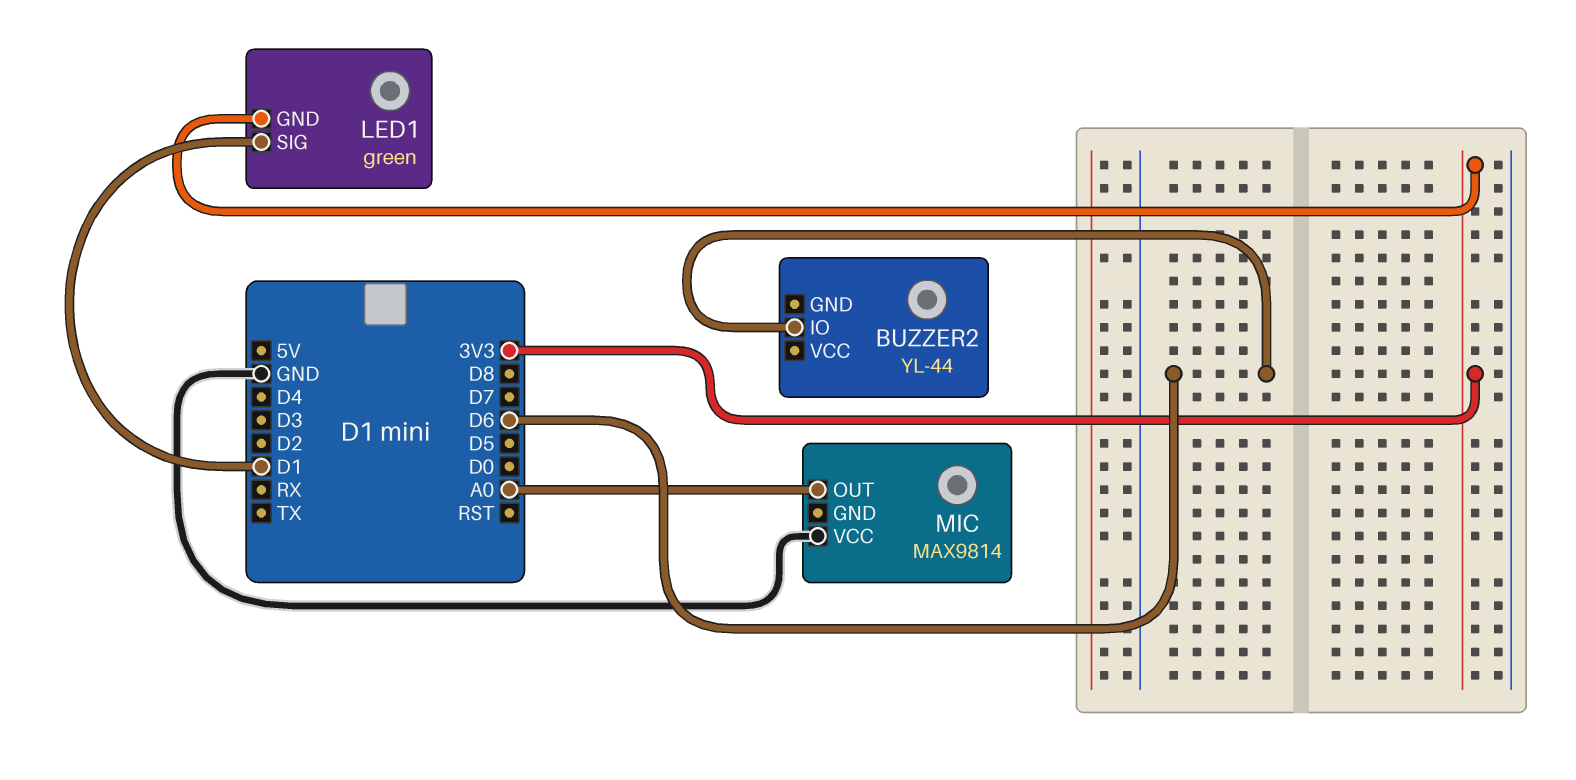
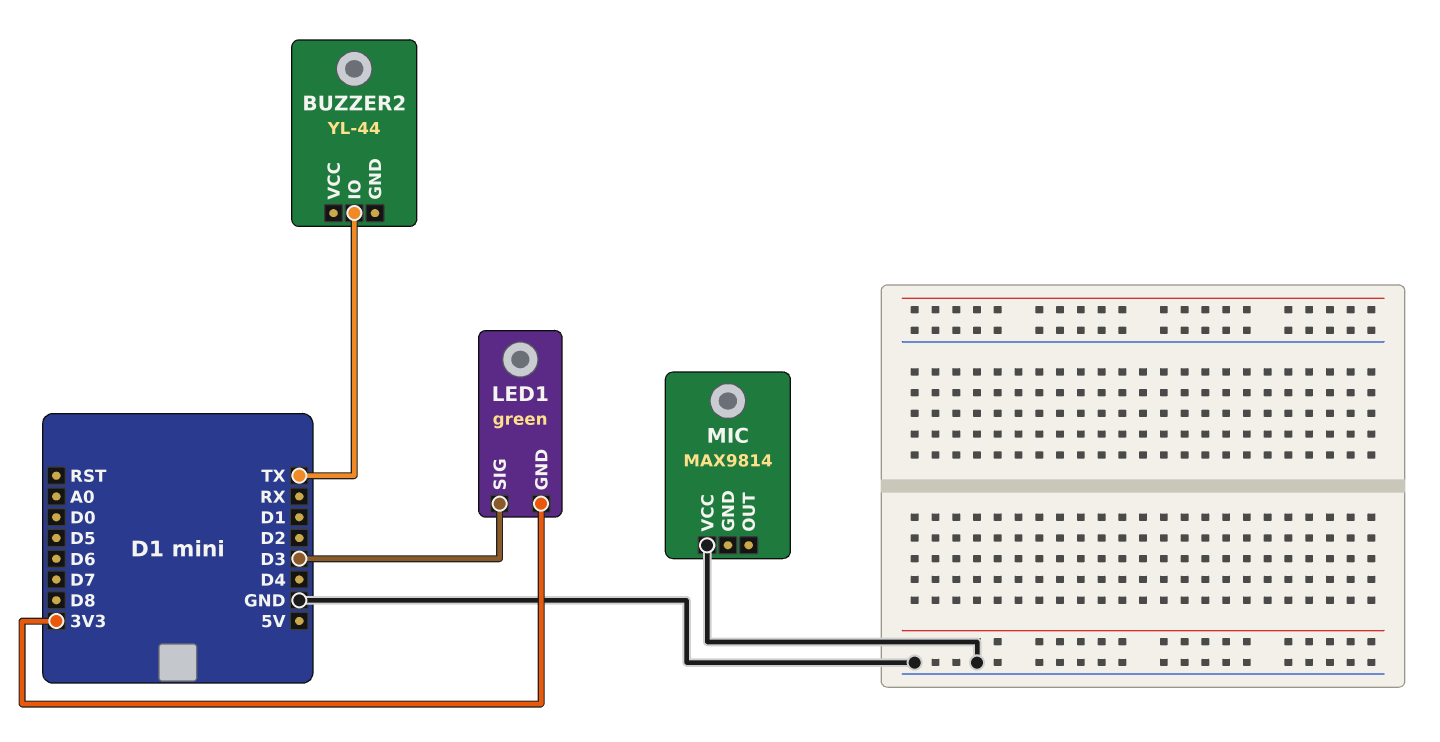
BUZZER2 pin IO: D6 -> TX
LED1 pin SIG: D1 -> D3
MIC pin OUT: A0 -> none

